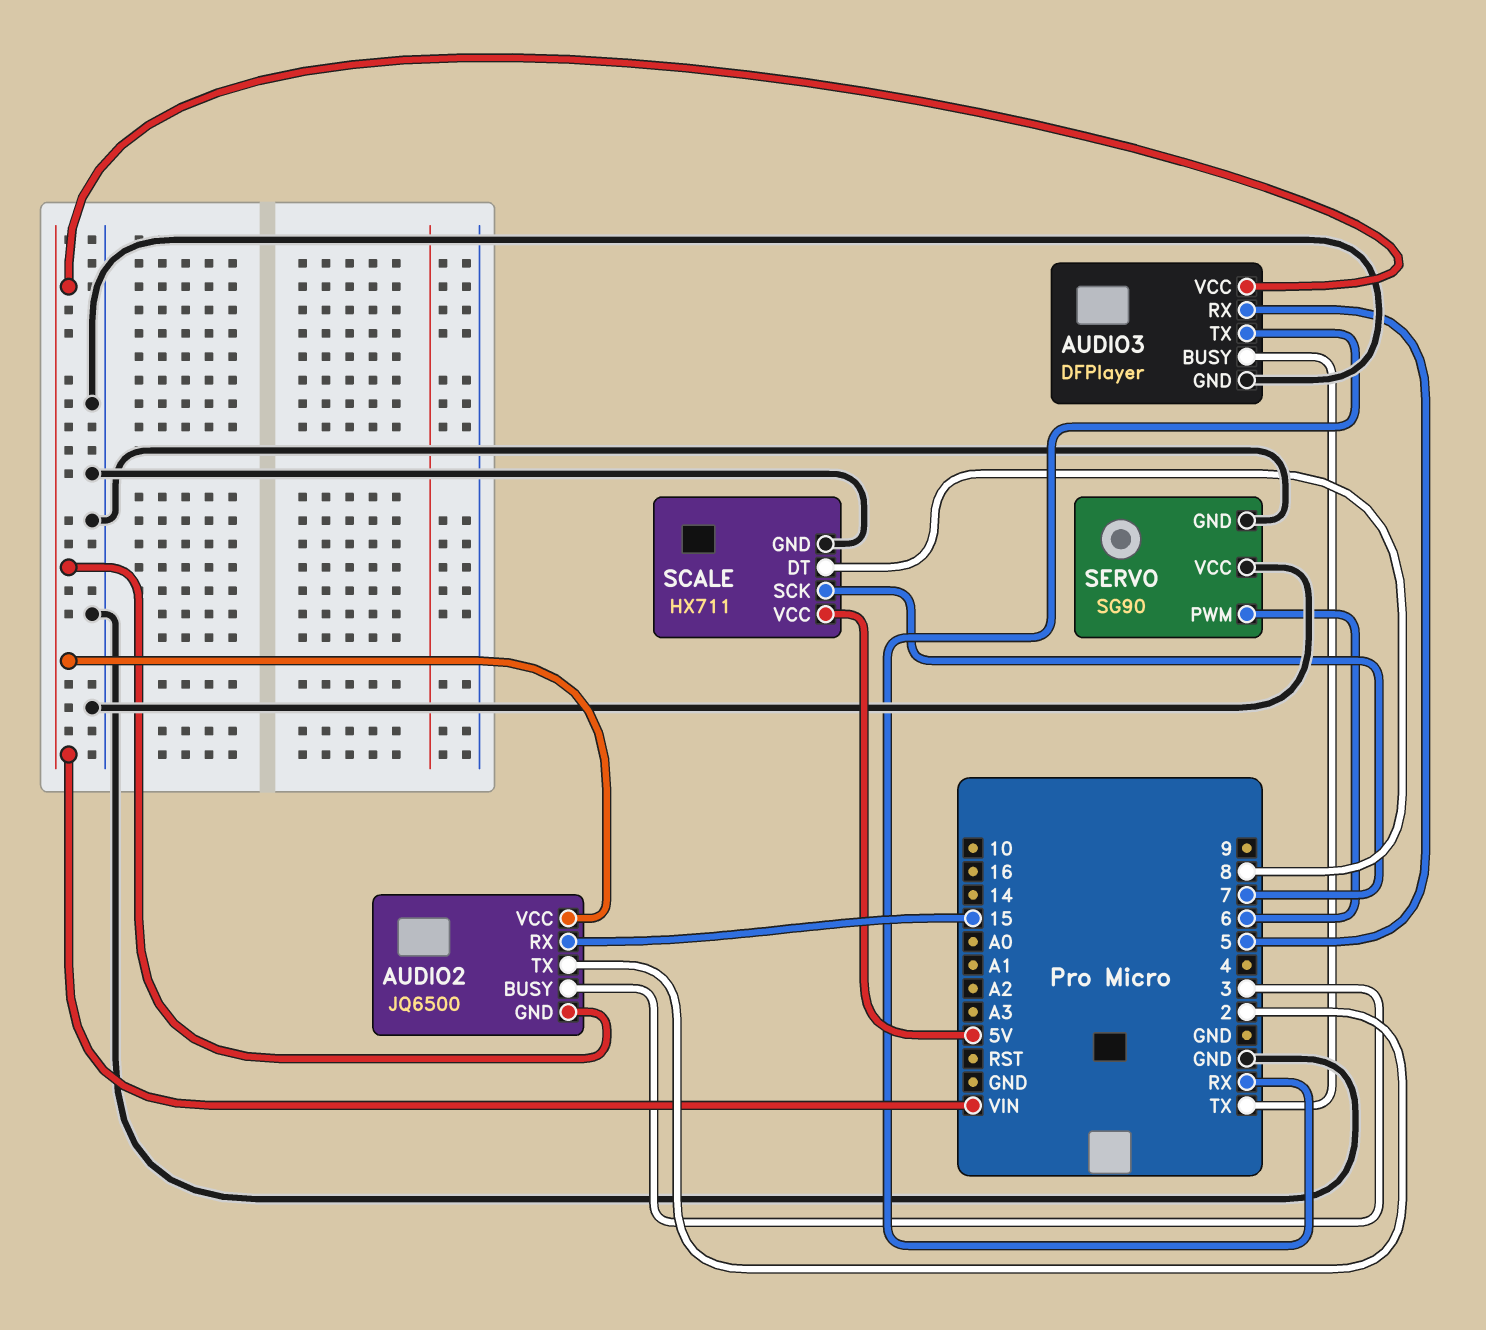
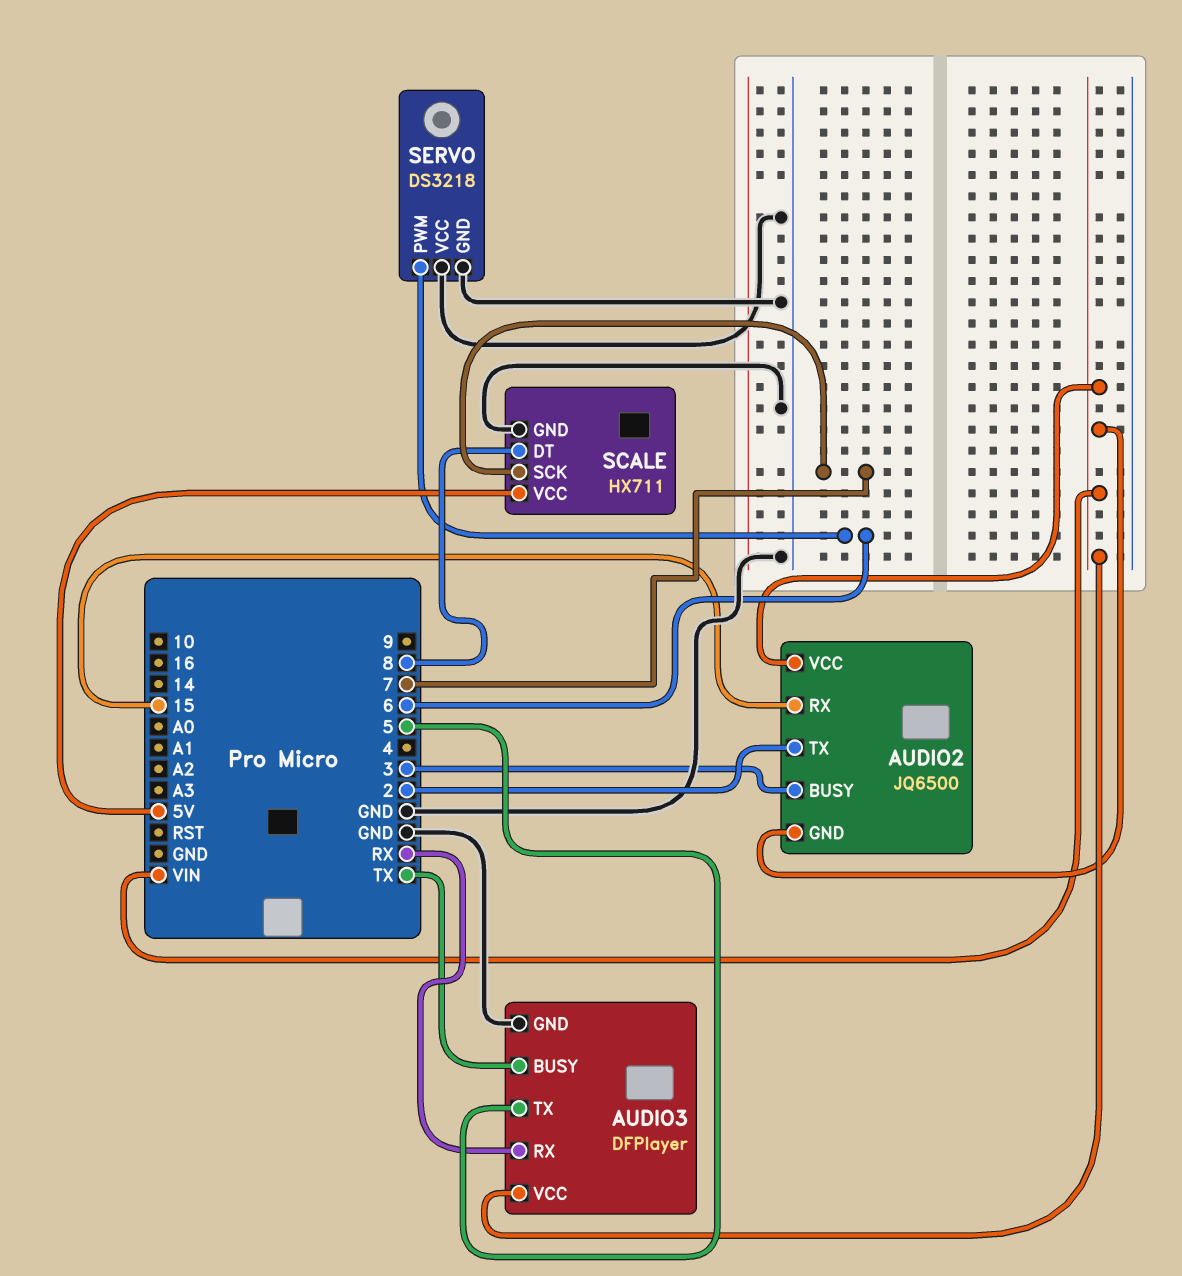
AUDIO3 pin RX: 5 -> RX
AUDIO3 pin TX: RX -> 5
SERVO: SG90 -> DS3218

